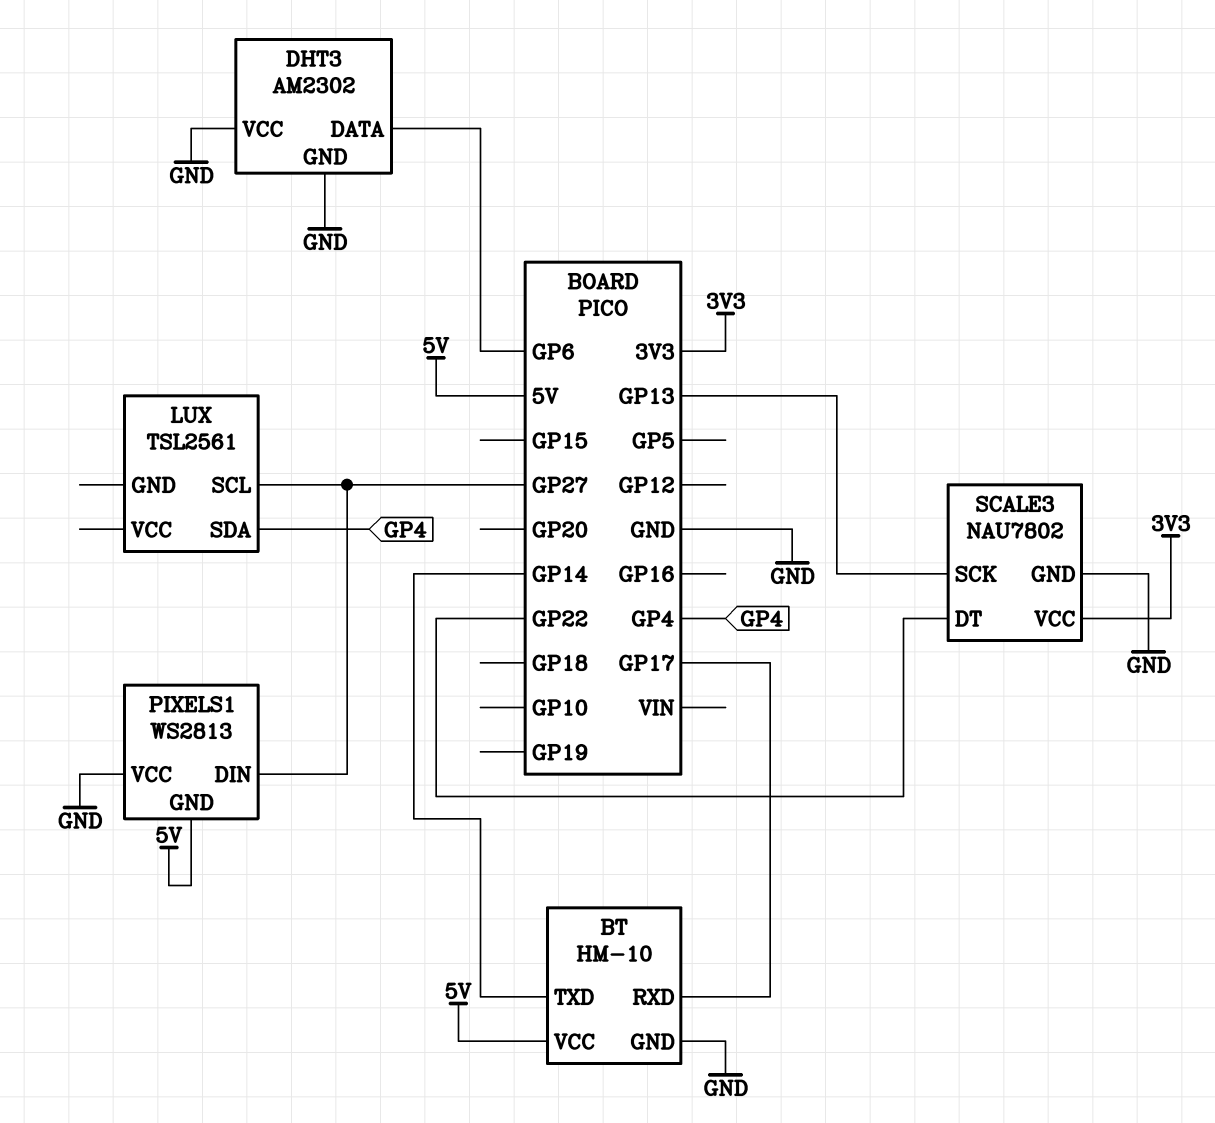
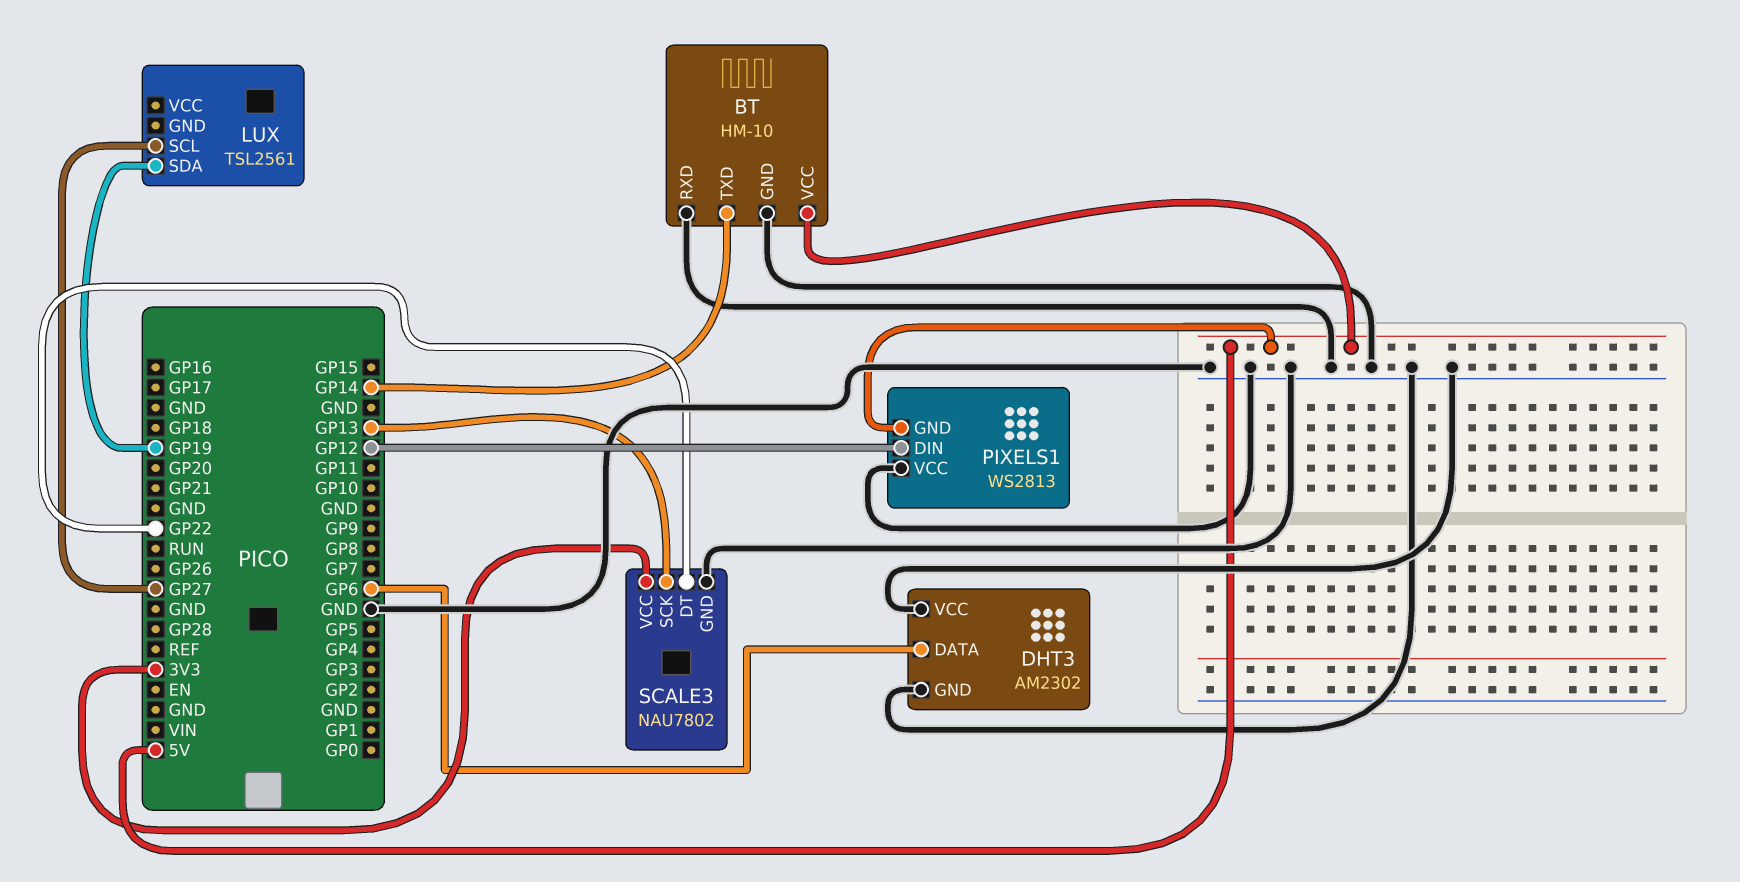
BT pin RXD: GP17 -> GND
LUX pin SDA: GP4 -> GP19
PIXELS1 pin DIN: GP27 -> GP12

